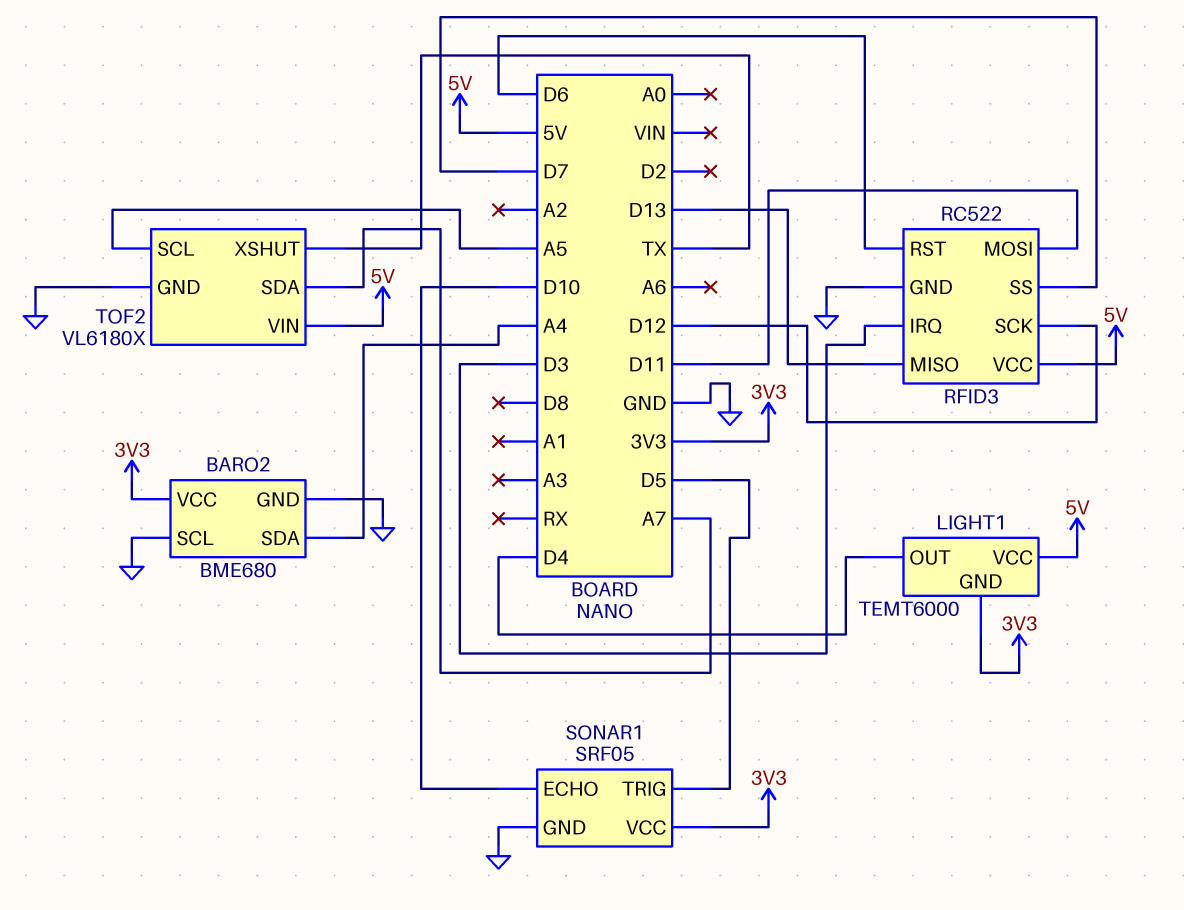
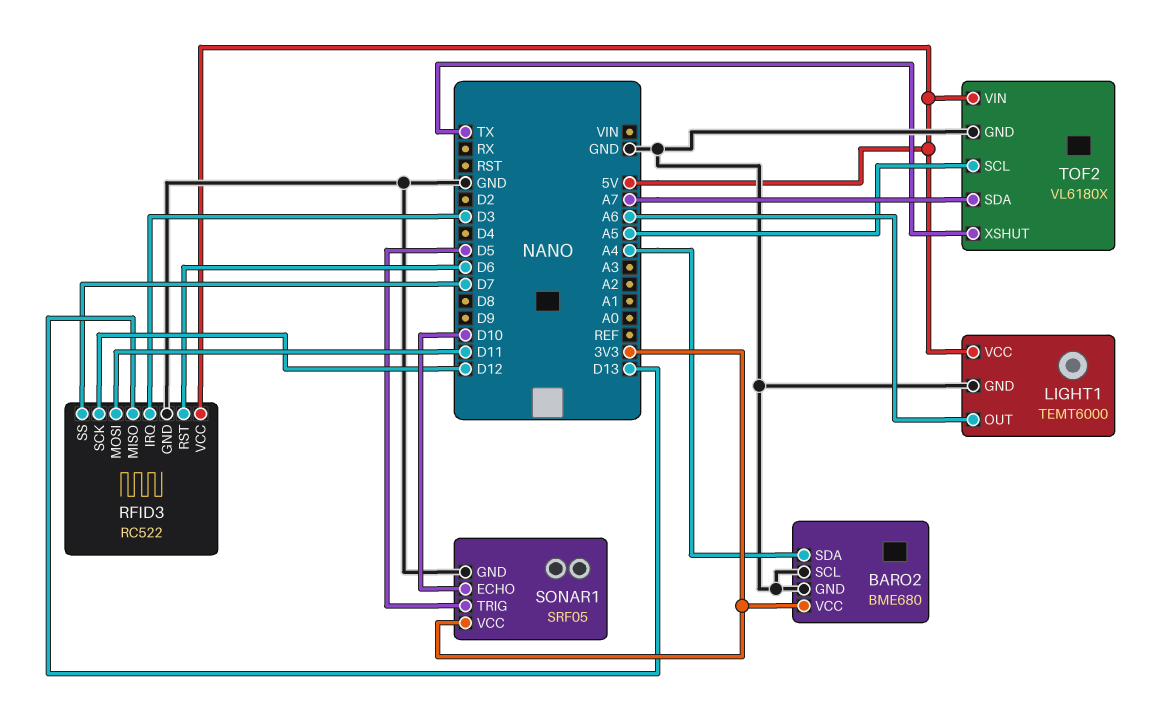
LIGHT1 pin GND: 3V3 -> GND
LIGHT1 pin OUT: D4 -> A6

